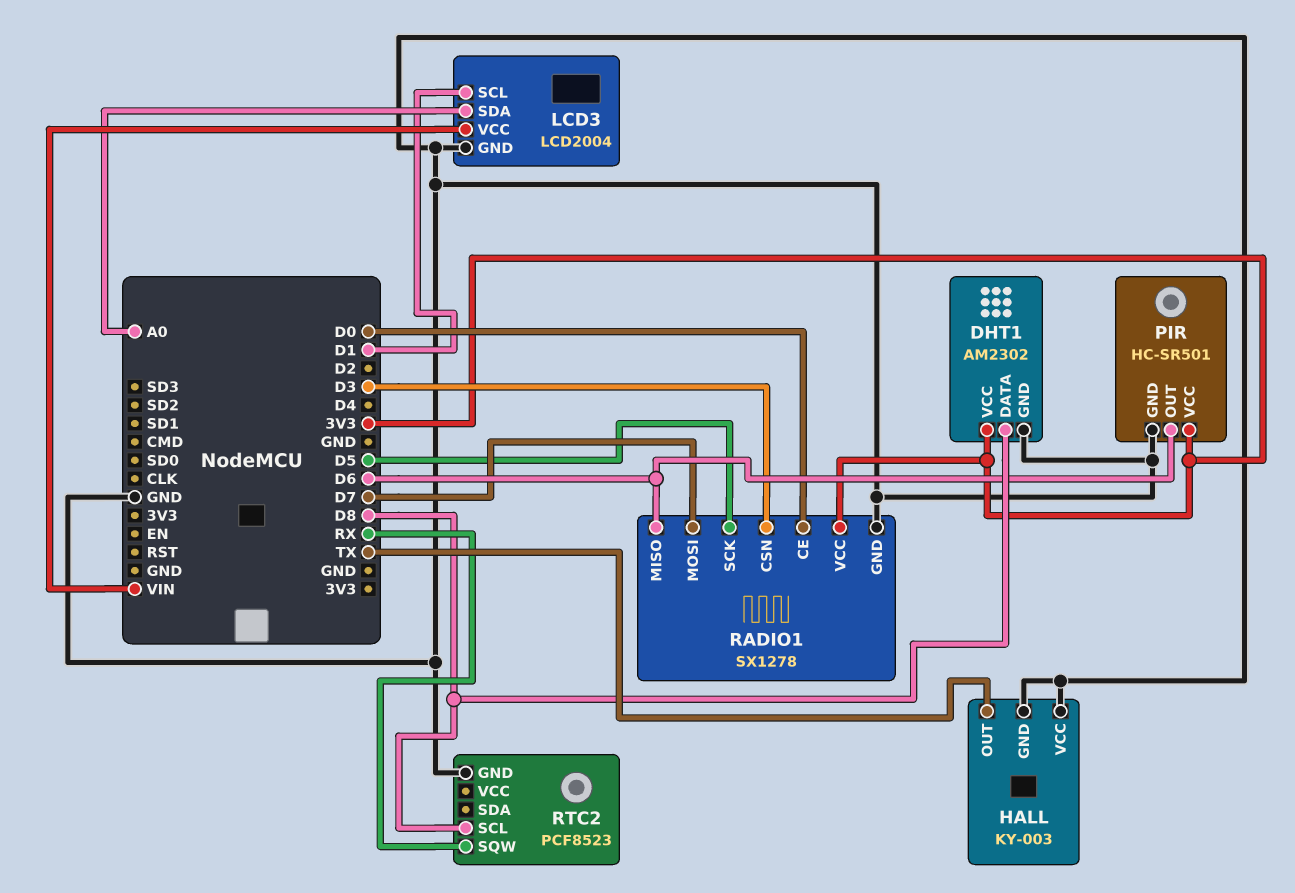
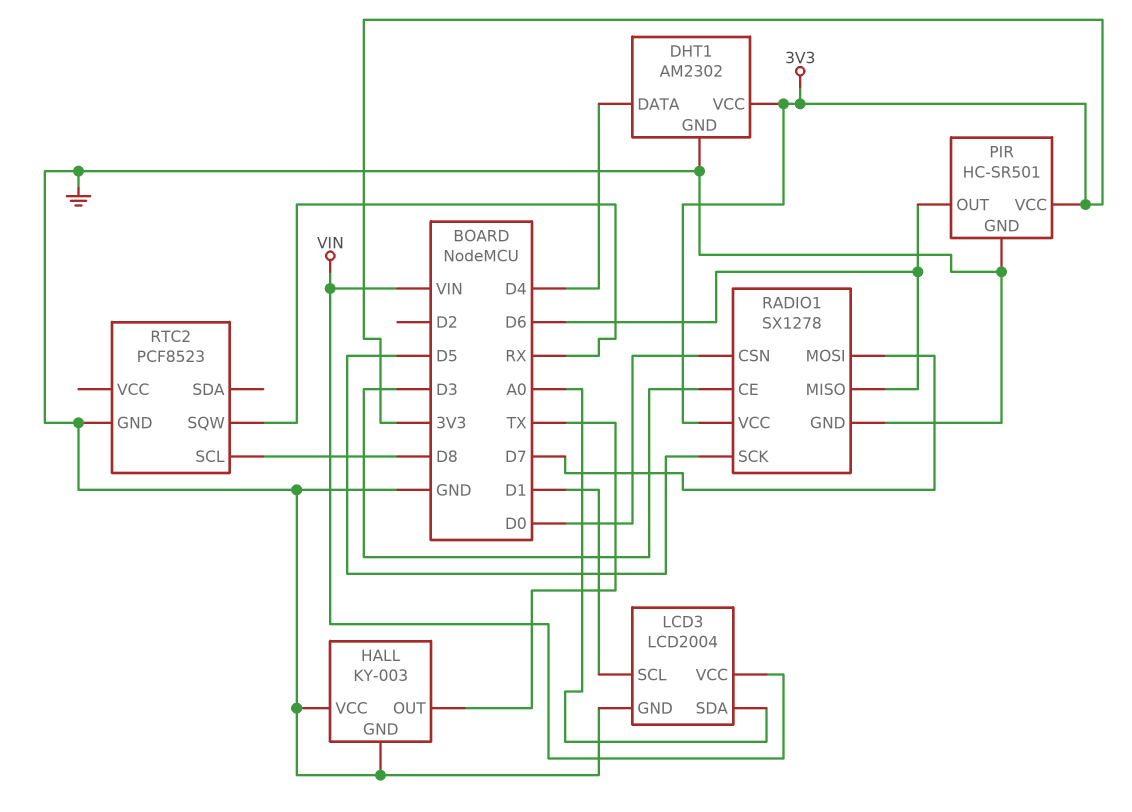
DHT1 pin DATA: D8 -> D4
RADIO1 pin CE: D0 -> D3
RADIO1 pin CSN: D3 -> D0

